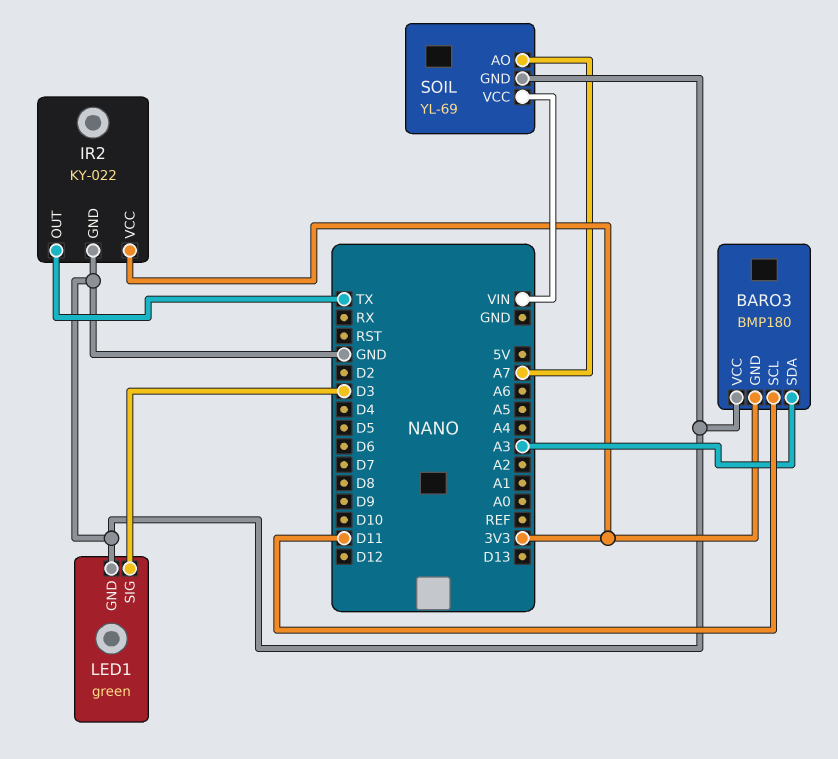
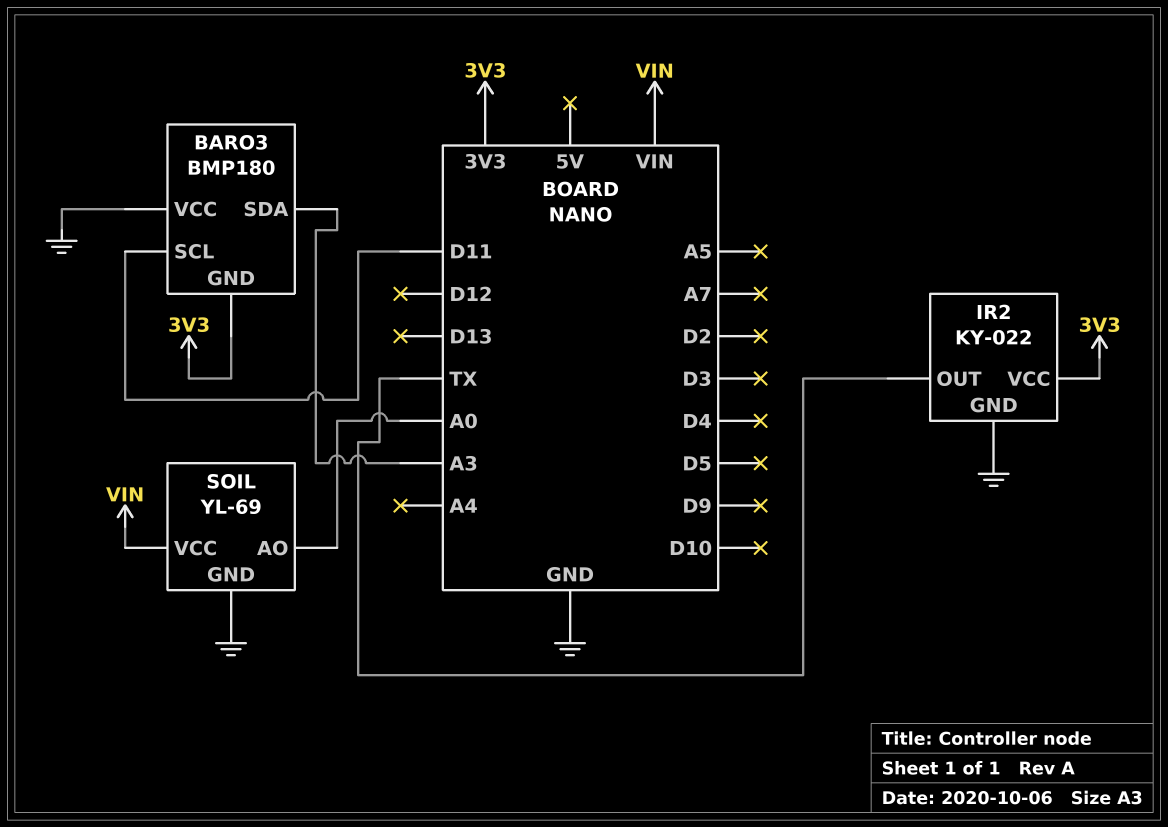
LED1: green -> none
LED1 pin GND: GND -> none
LED1 pin SIG: D3 -> none
SOIL pin AO: A7 -> A0

